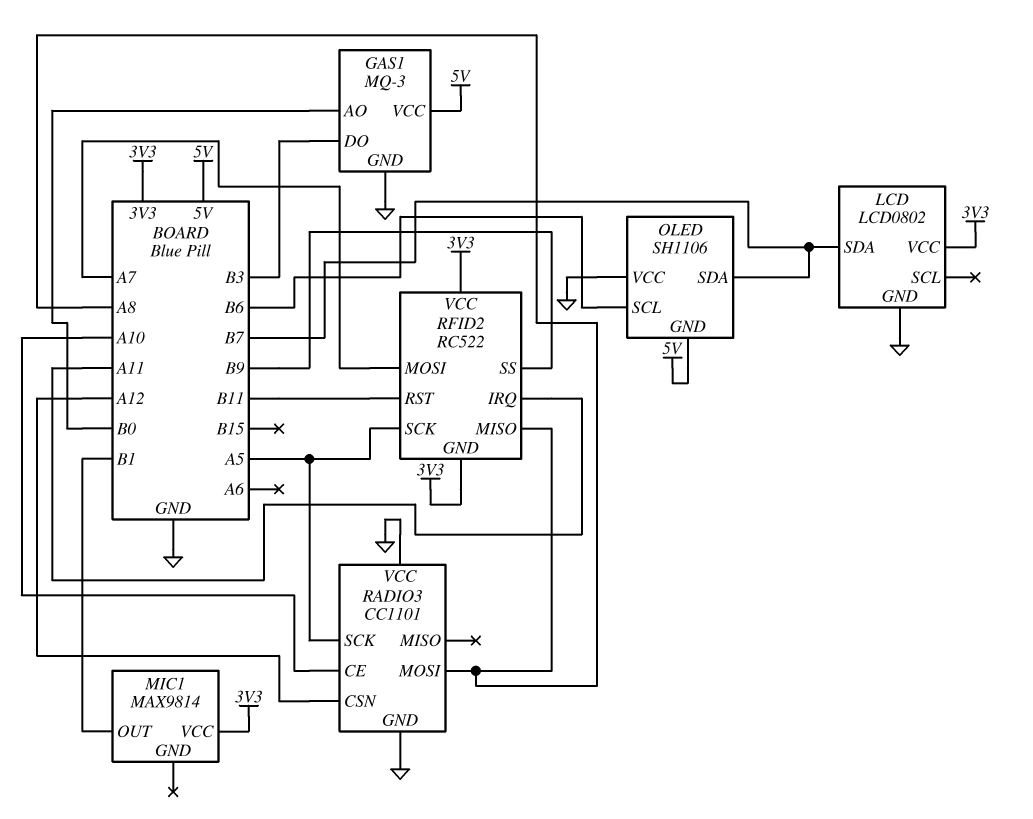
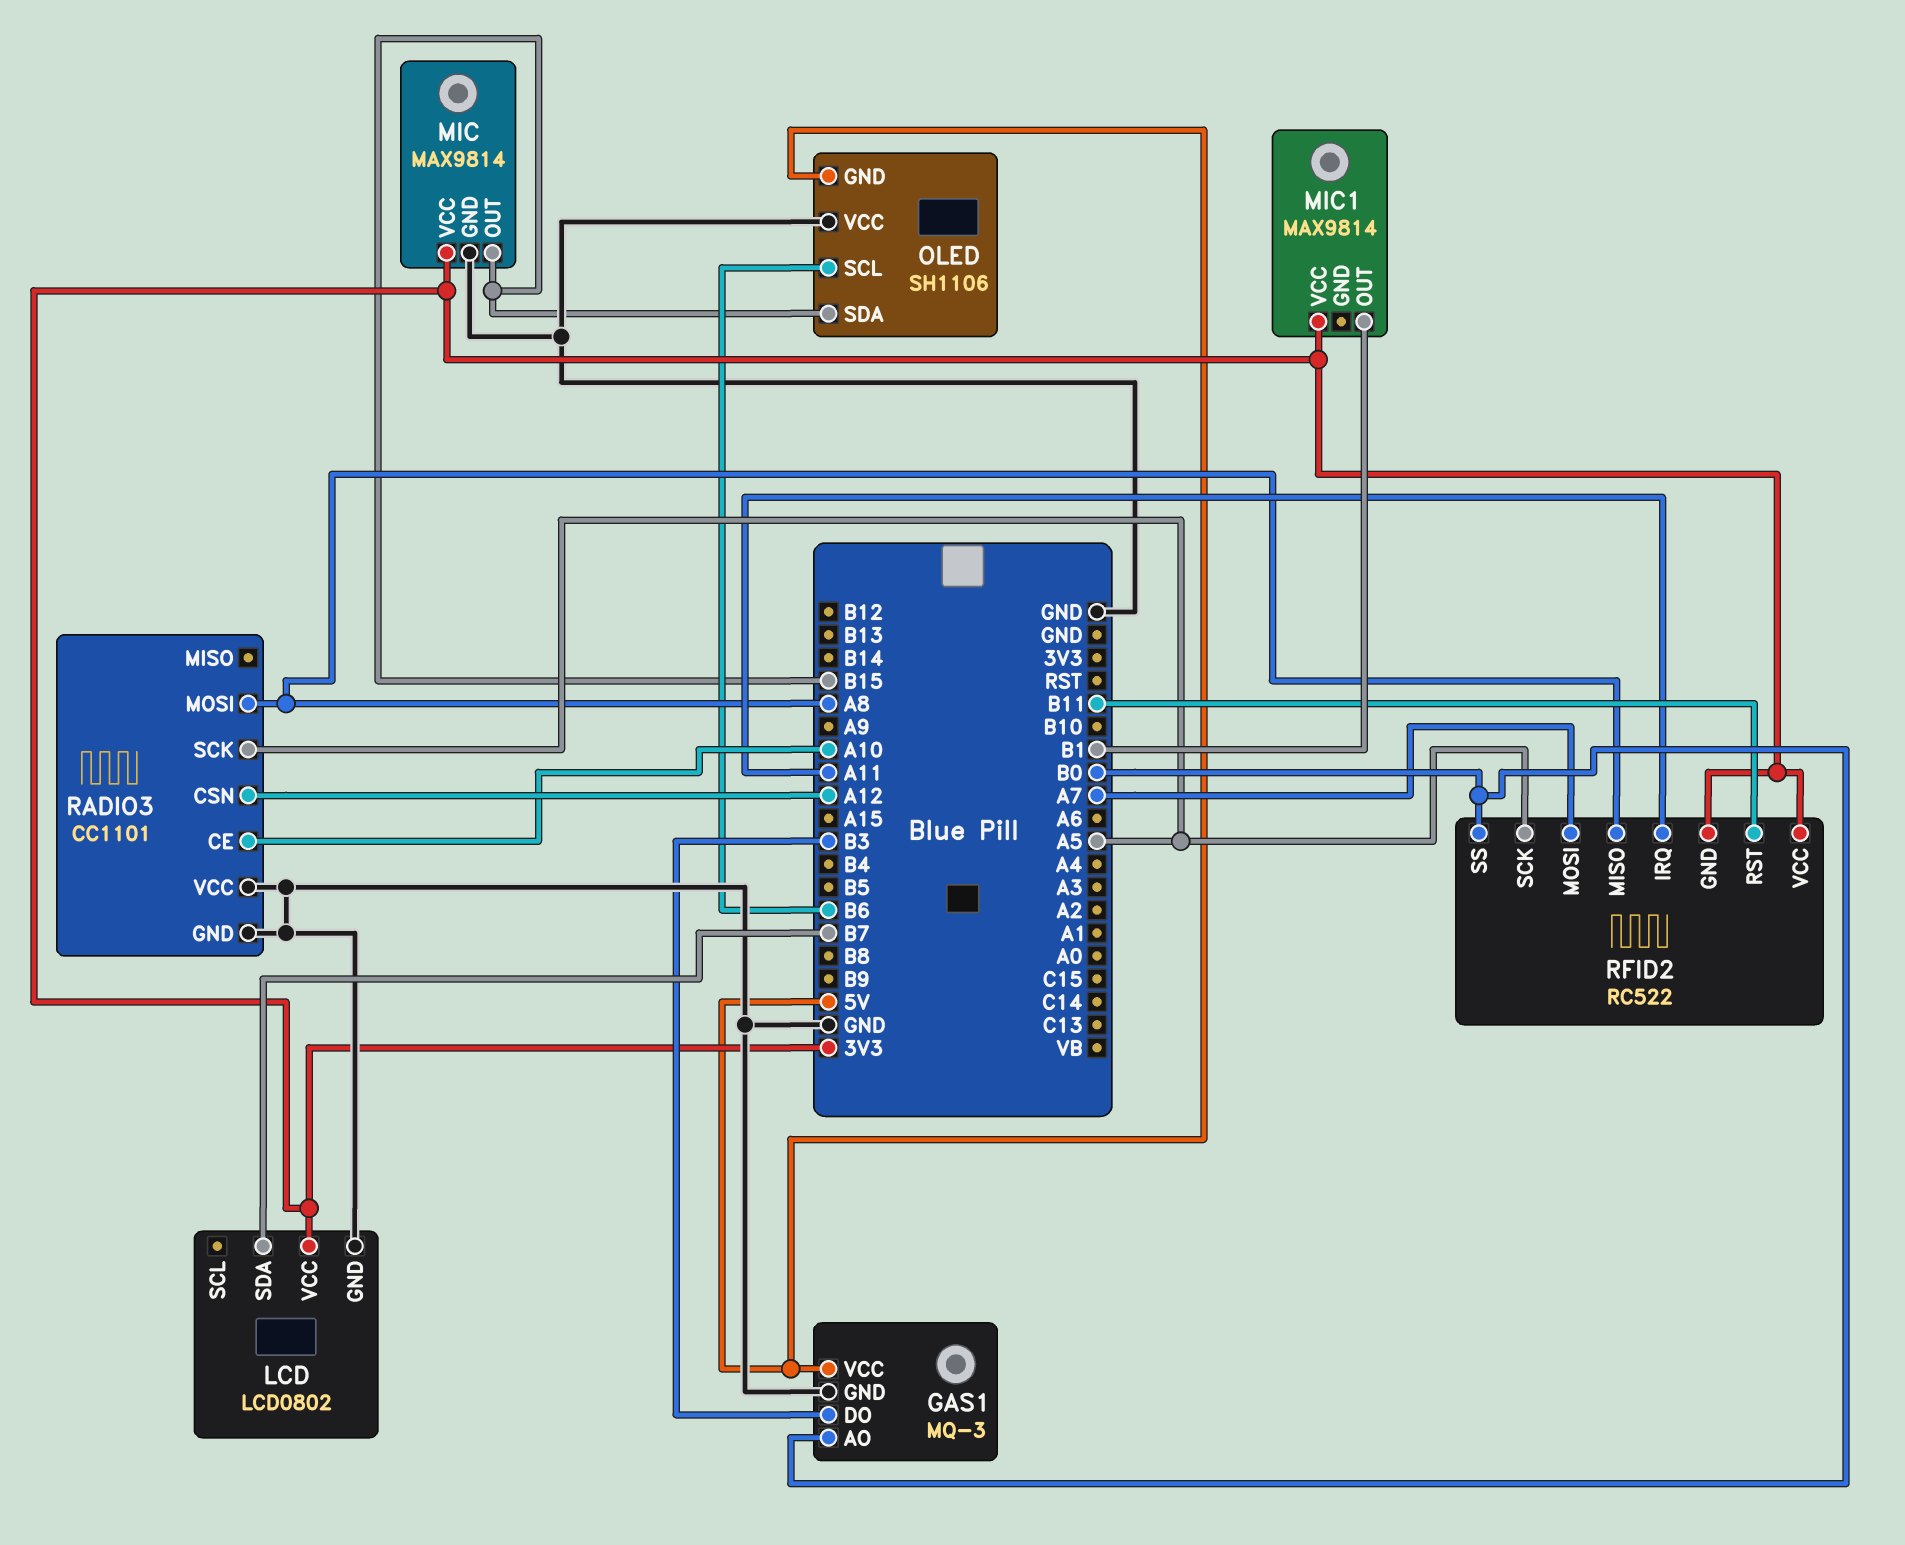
MIC: none -> MAX9814
MIC pin GND: none -> GND
MIC pin OUT: none -> B15
MIC pin VCC: none -> 3V3
OLED pin SDA: B7 -> B15
RFID2 pin SS: B9 -> B0

